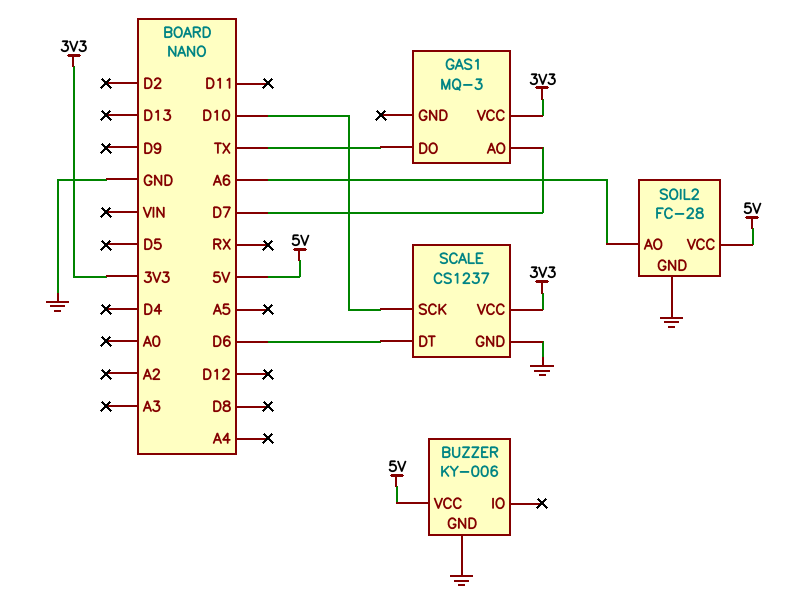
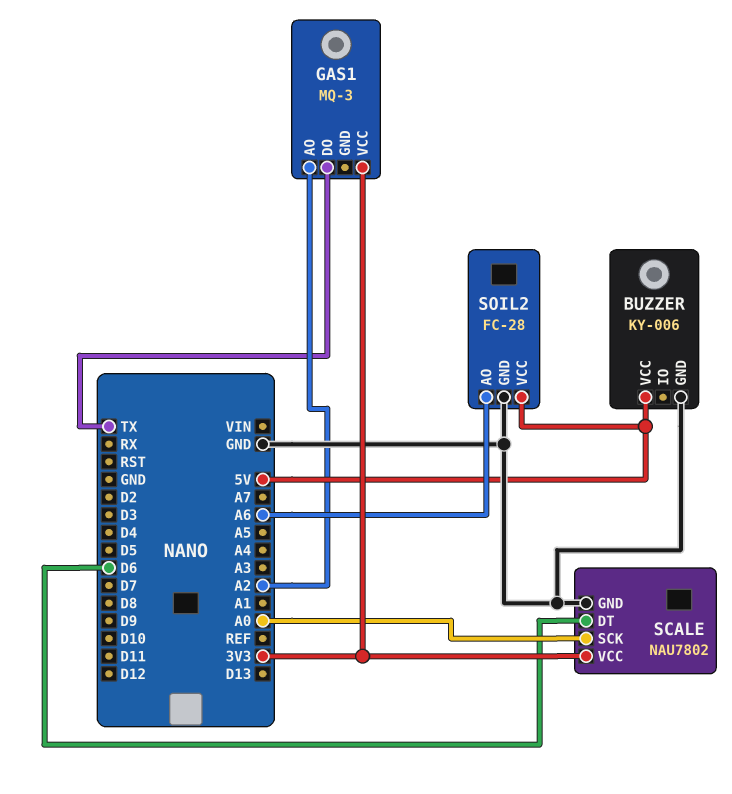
GAS1 pin AO: D7 -> A2
SCALE: CS1237 -> NAU7802
SCALE pin SCK: D10 -> A0

